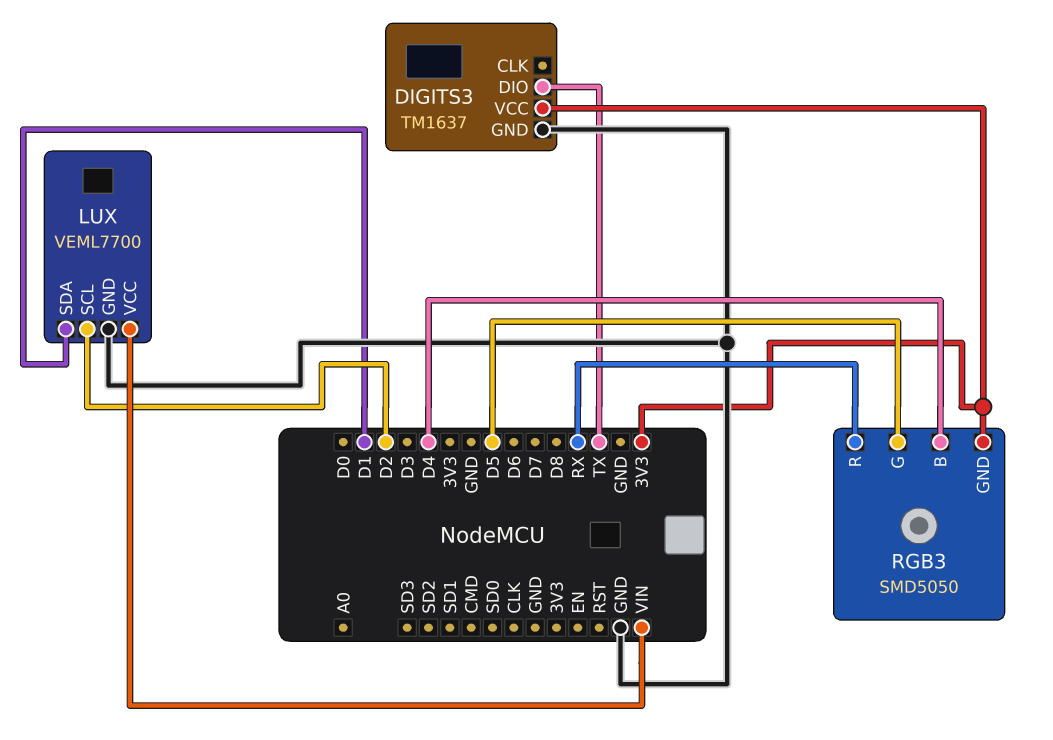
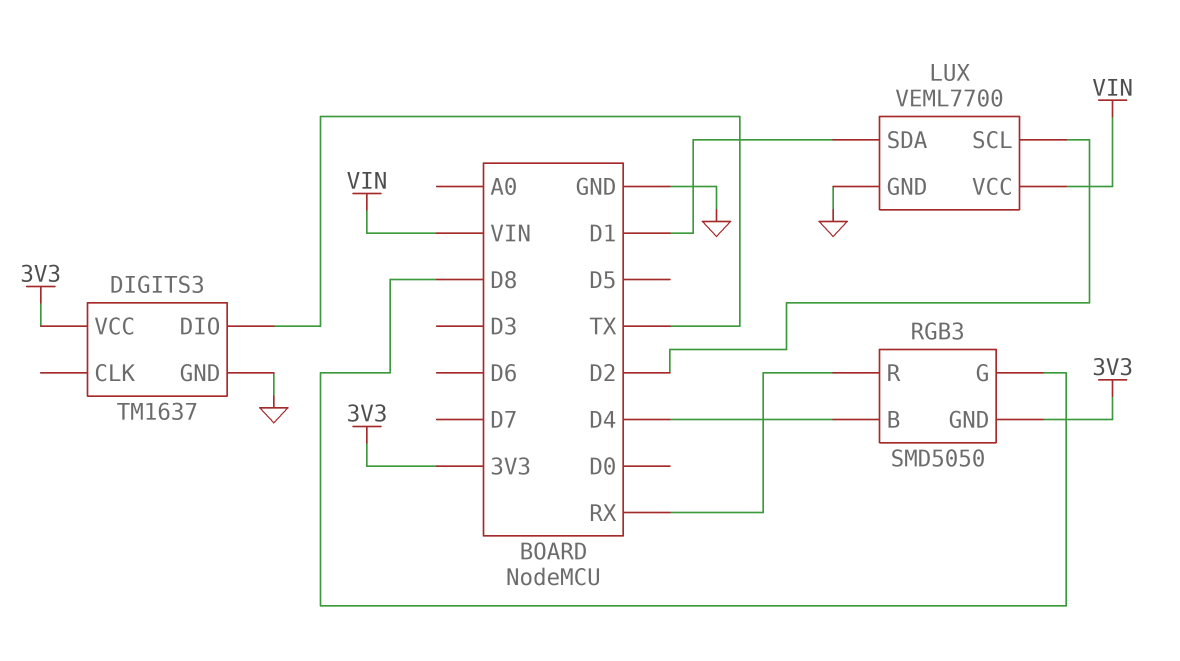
RGB3 pin G: D5 -> D8

